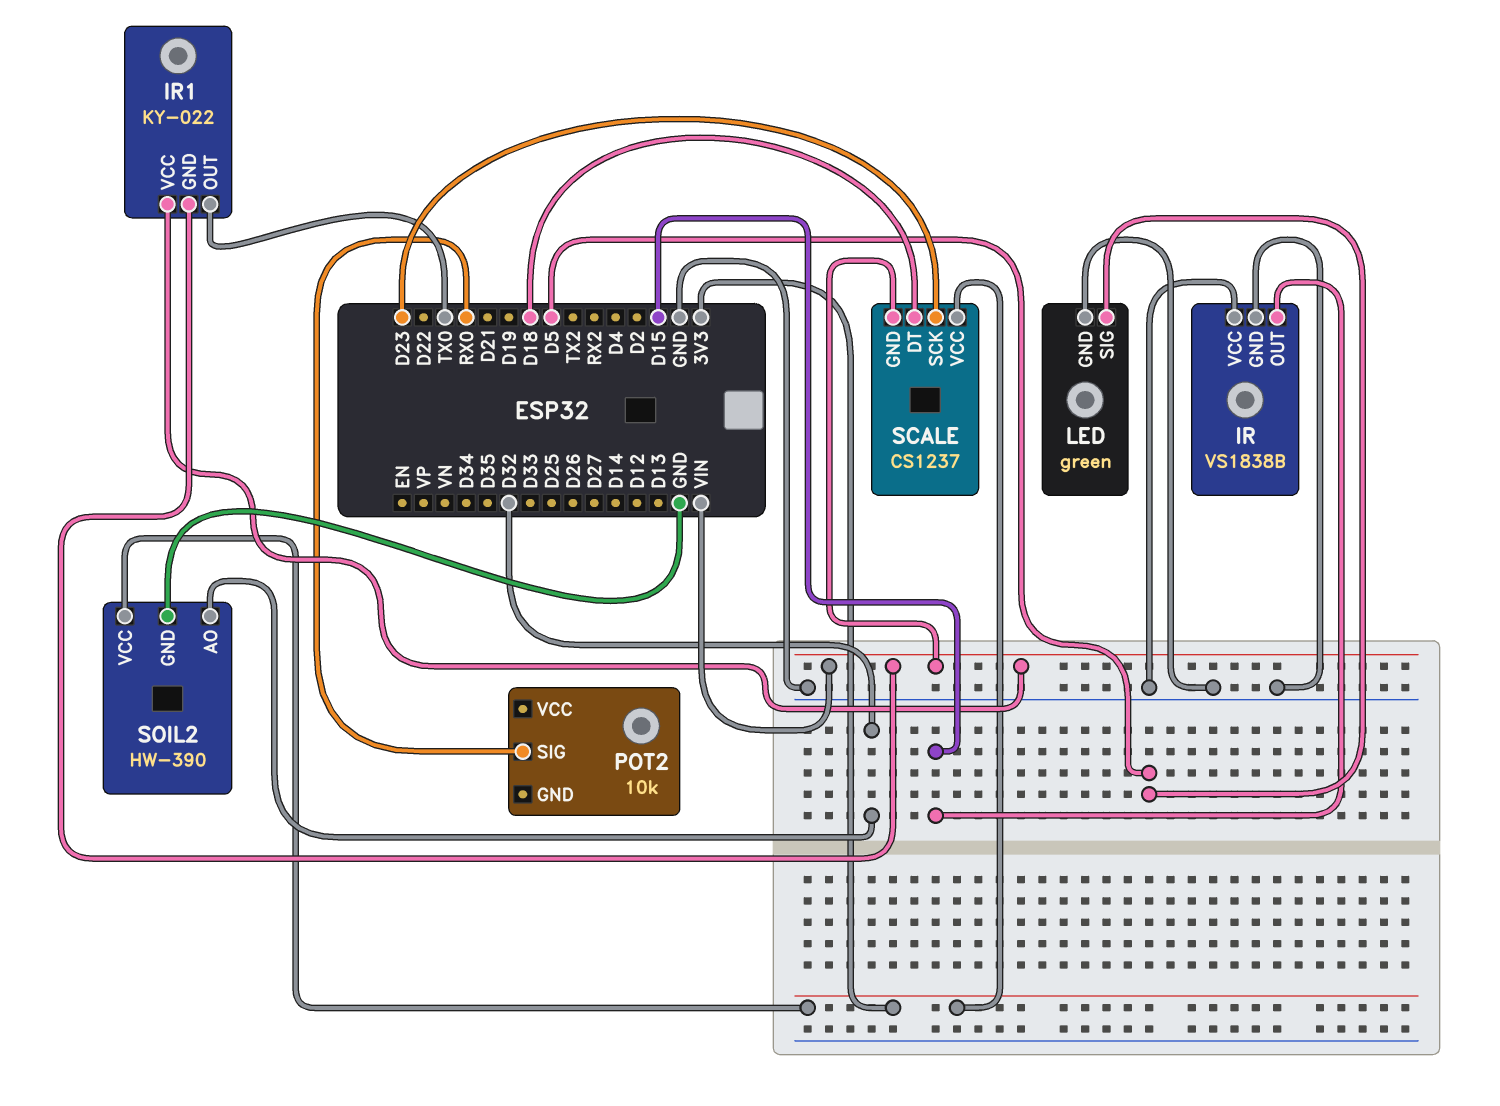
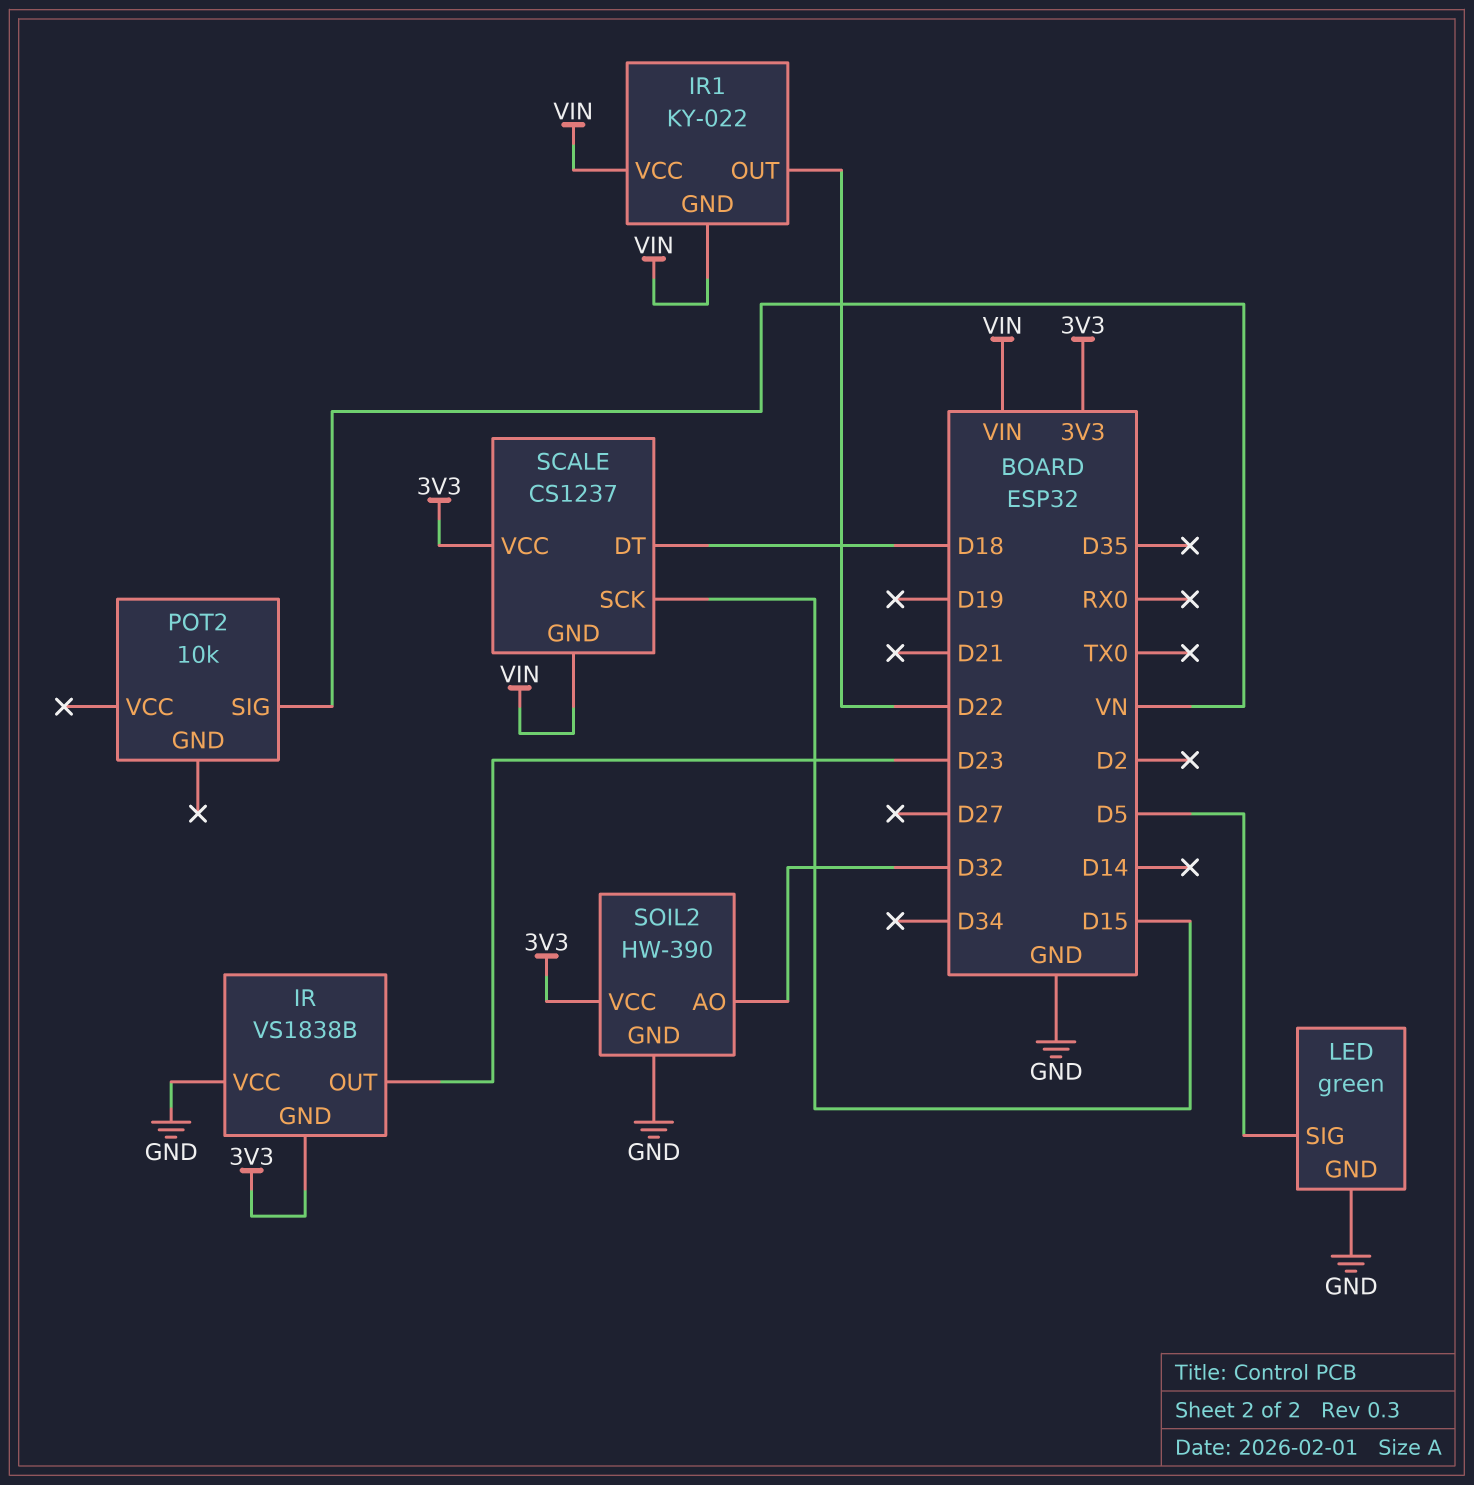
IR pin GND: GND -> 3V3
IR pin OUT: D15 -> D23
IR1 pin OUT: TX0 -> D22
POT2 pin SIG: RX0 -> VN
SCALE pin SCK: D23 -> D15

